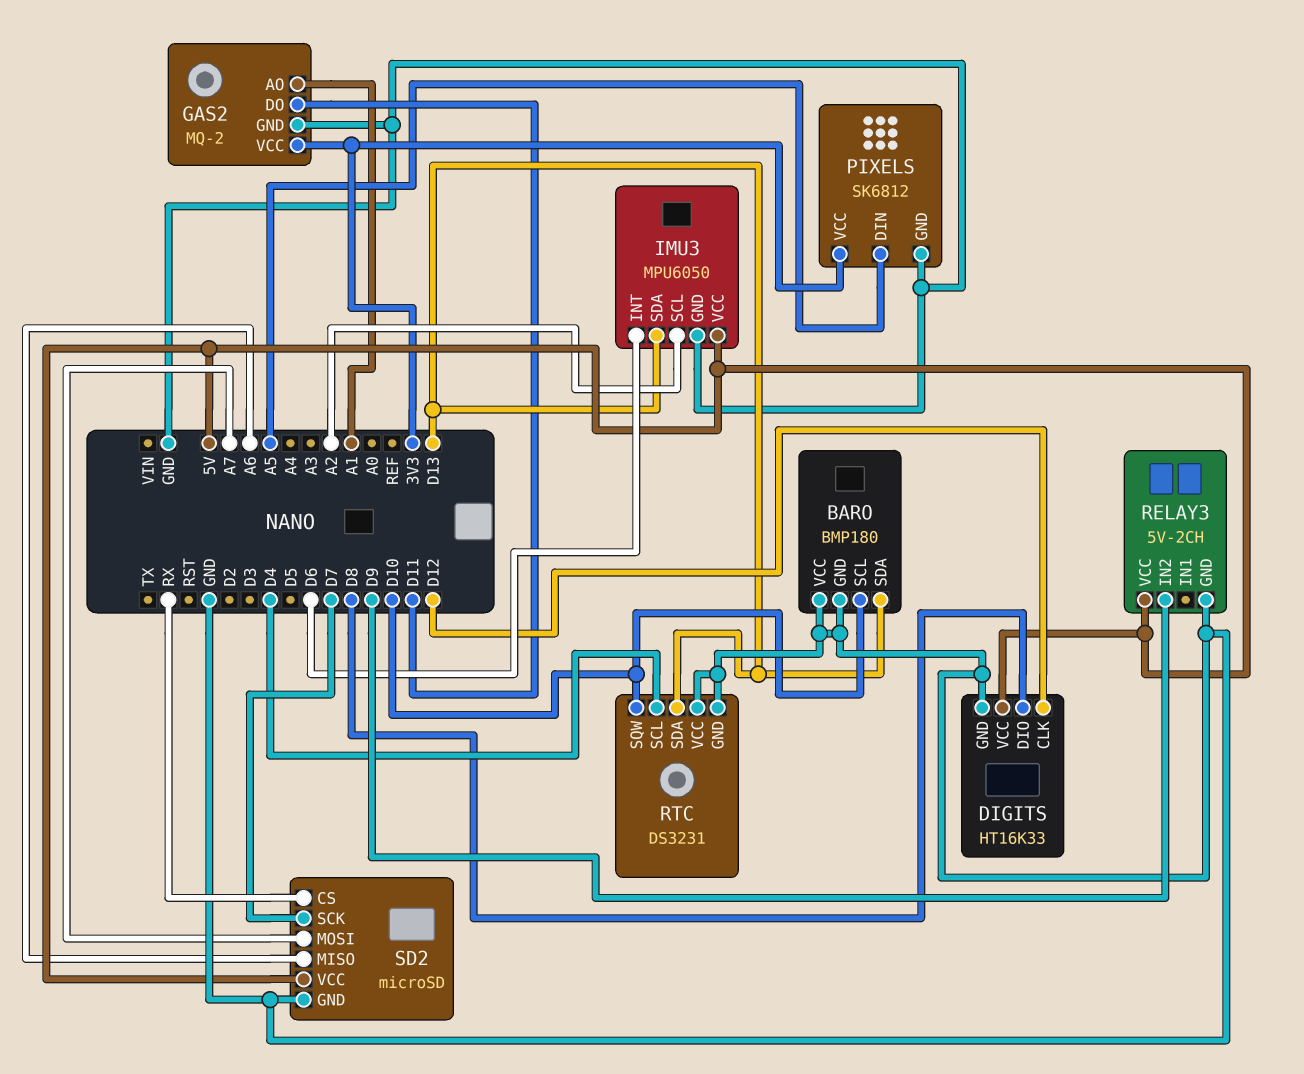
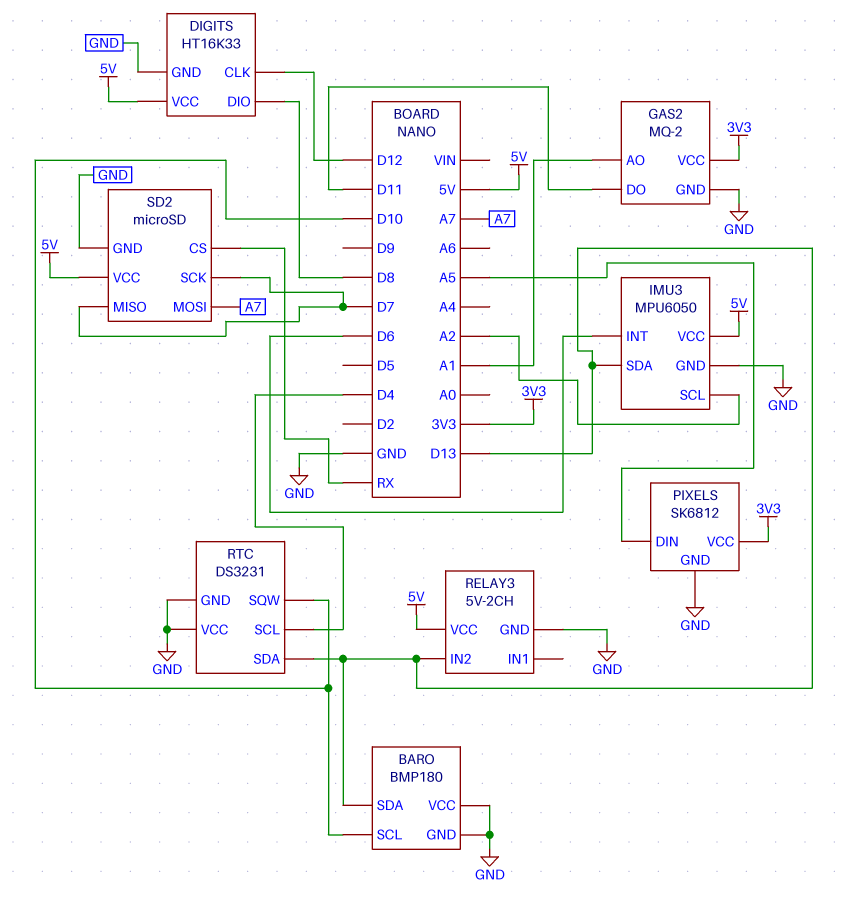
RELAY3 pin IN2: D9 -> D13
SD2 pin MISO: A6 -> D7

